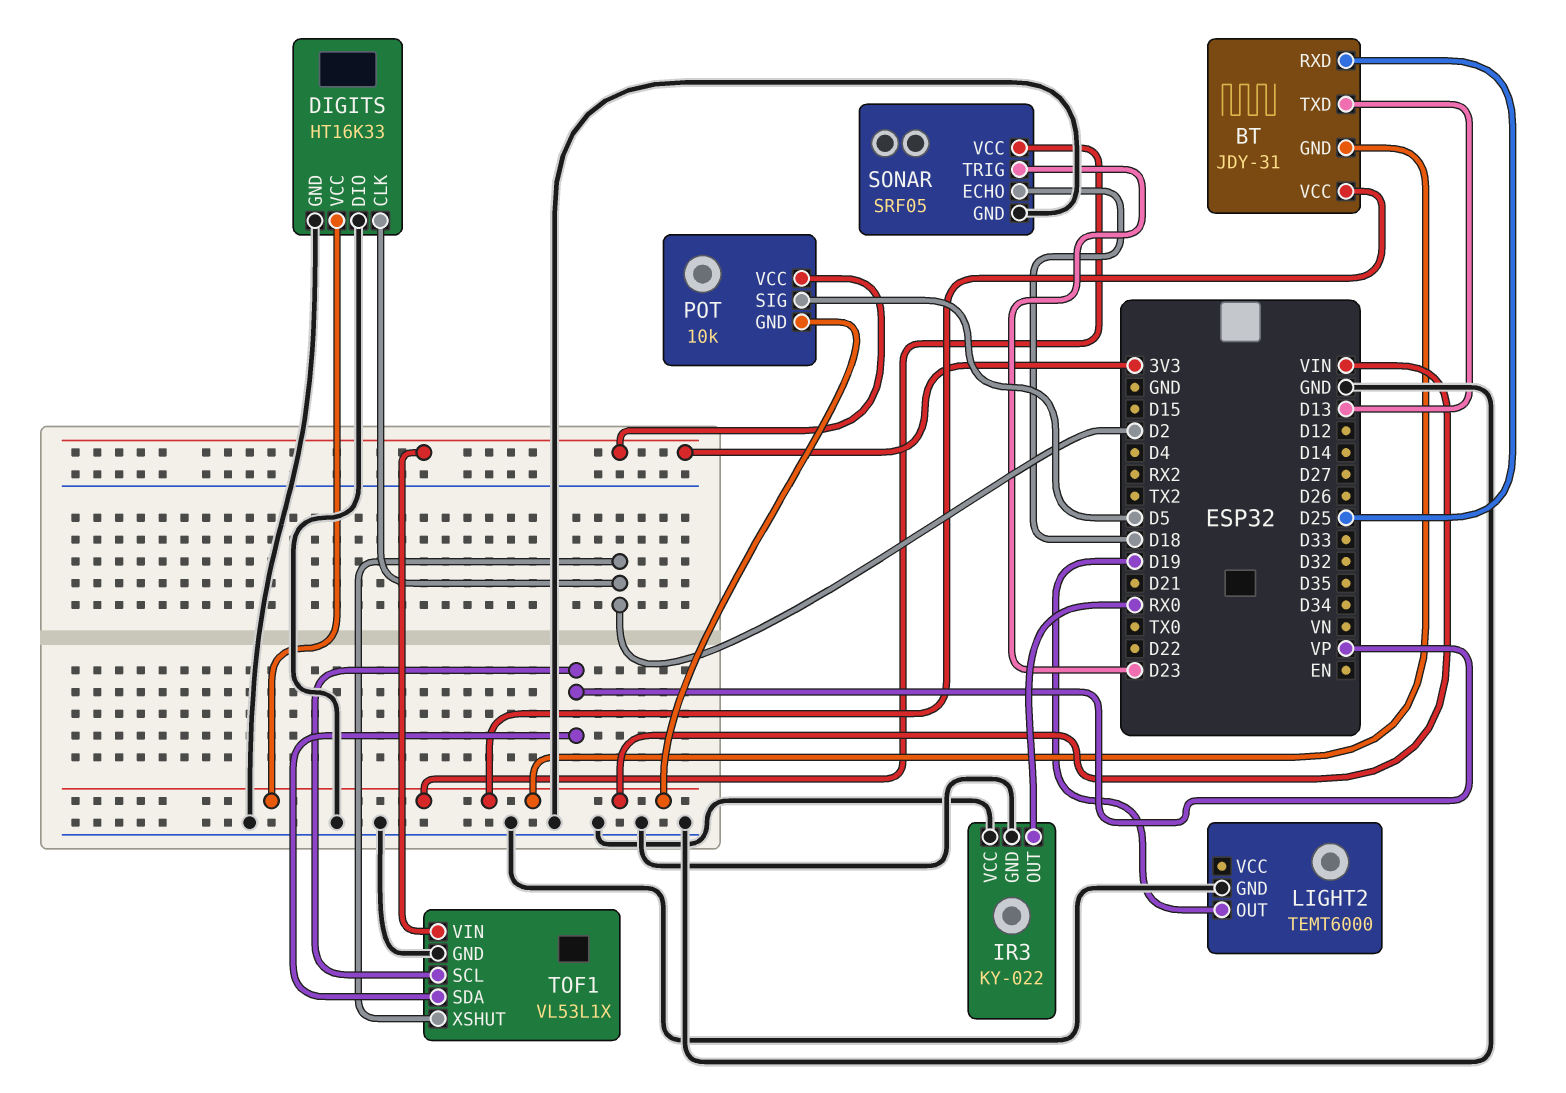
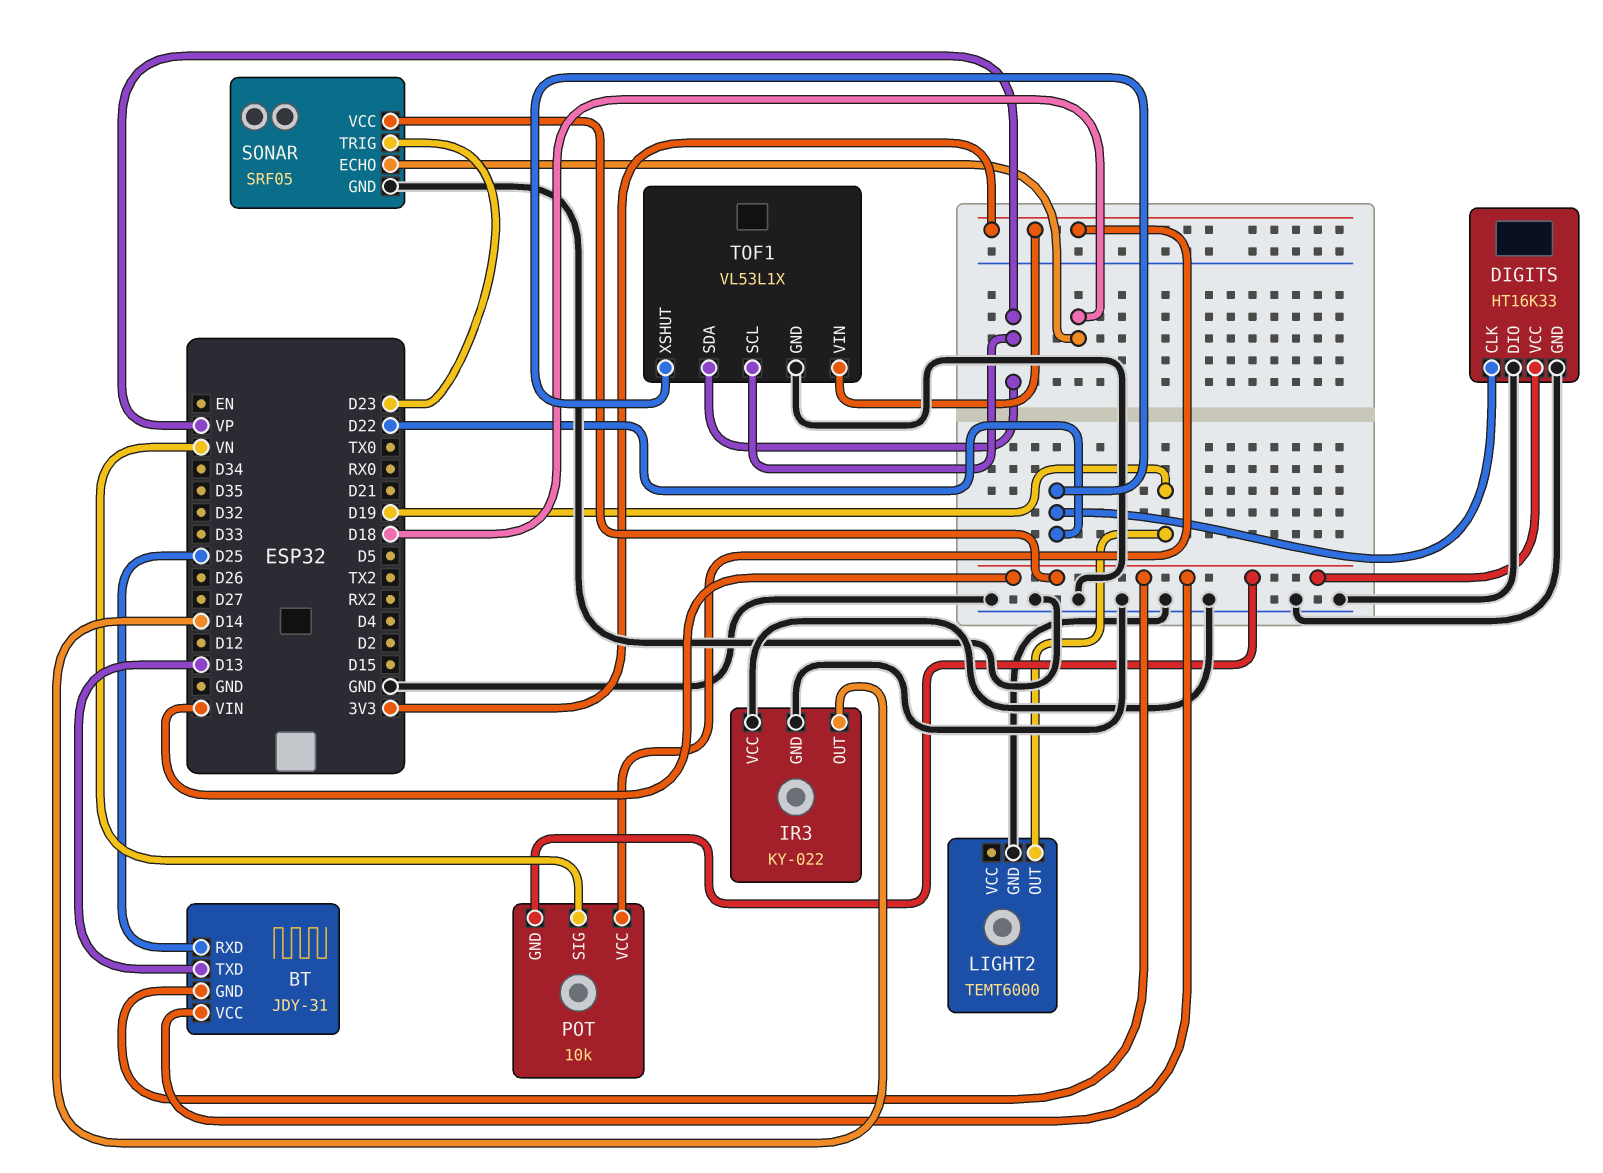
DIGITS pin CLK: D2 -> D22
IR3 pin OUT: RX0 -> D14
POT pin SIG: D5 -> VN
TOF1 pin XSHUT: D2 -> D22

